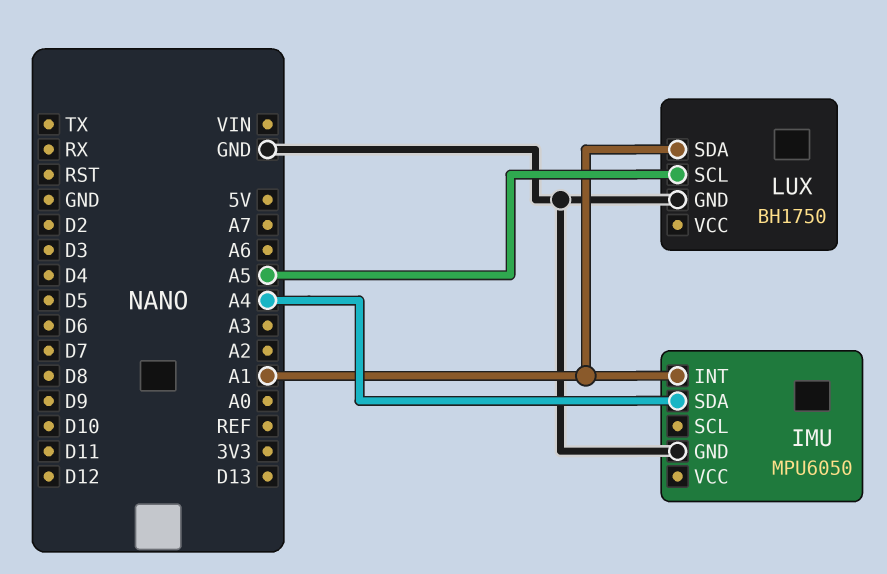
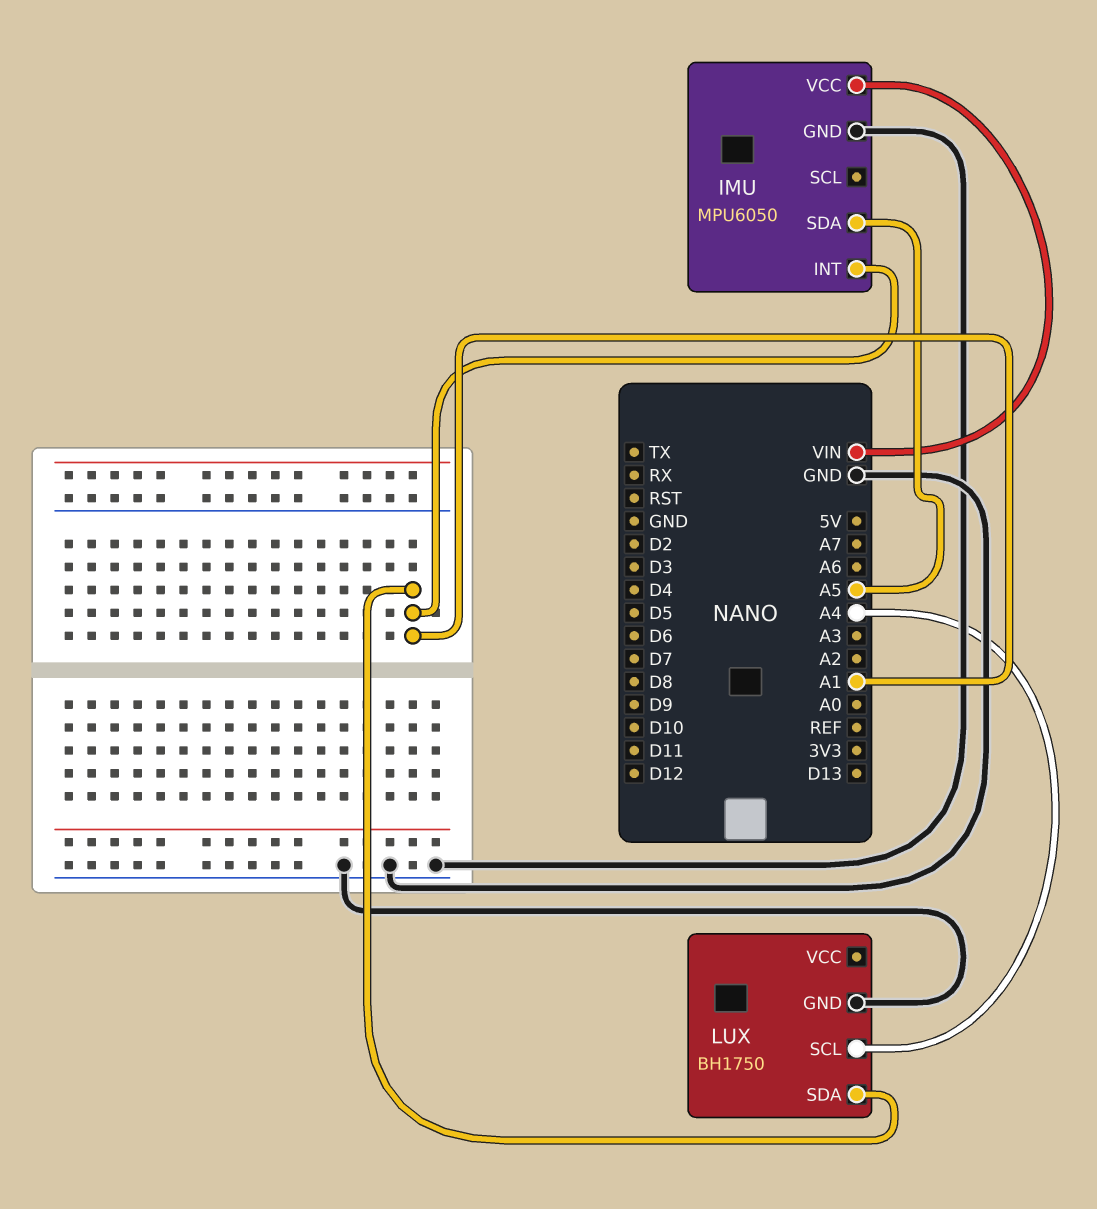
IMU pin SDA: A4 -> A5
IMU pin VCC: none -> VIN
LUX pin SCL: A5 -> A4

